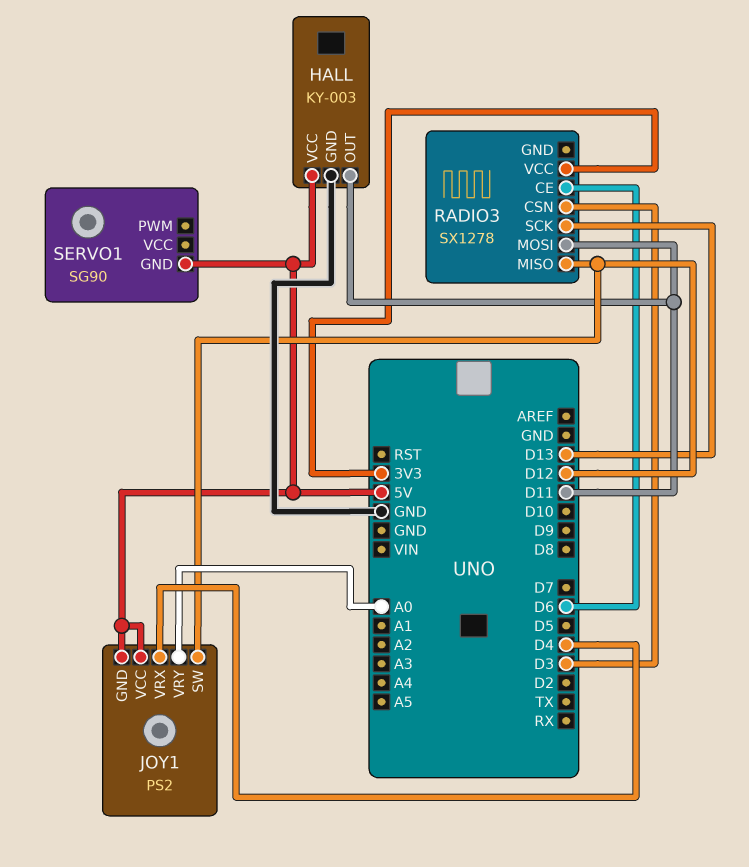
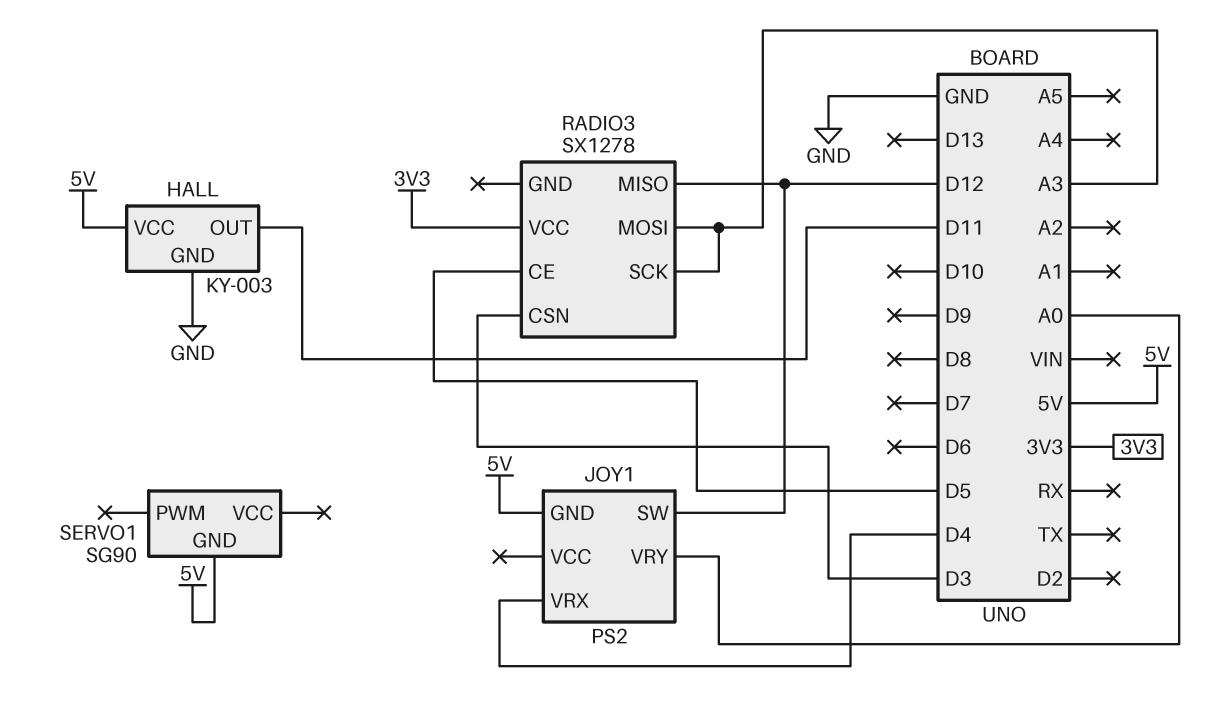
JOY1 pin VCC: 5V -> none
RADIO3 pin CE: D6 -> D5
RADIO3 pin MOSI: D11 -> A3
RADIO3 pin SCK: D13 -> A3

